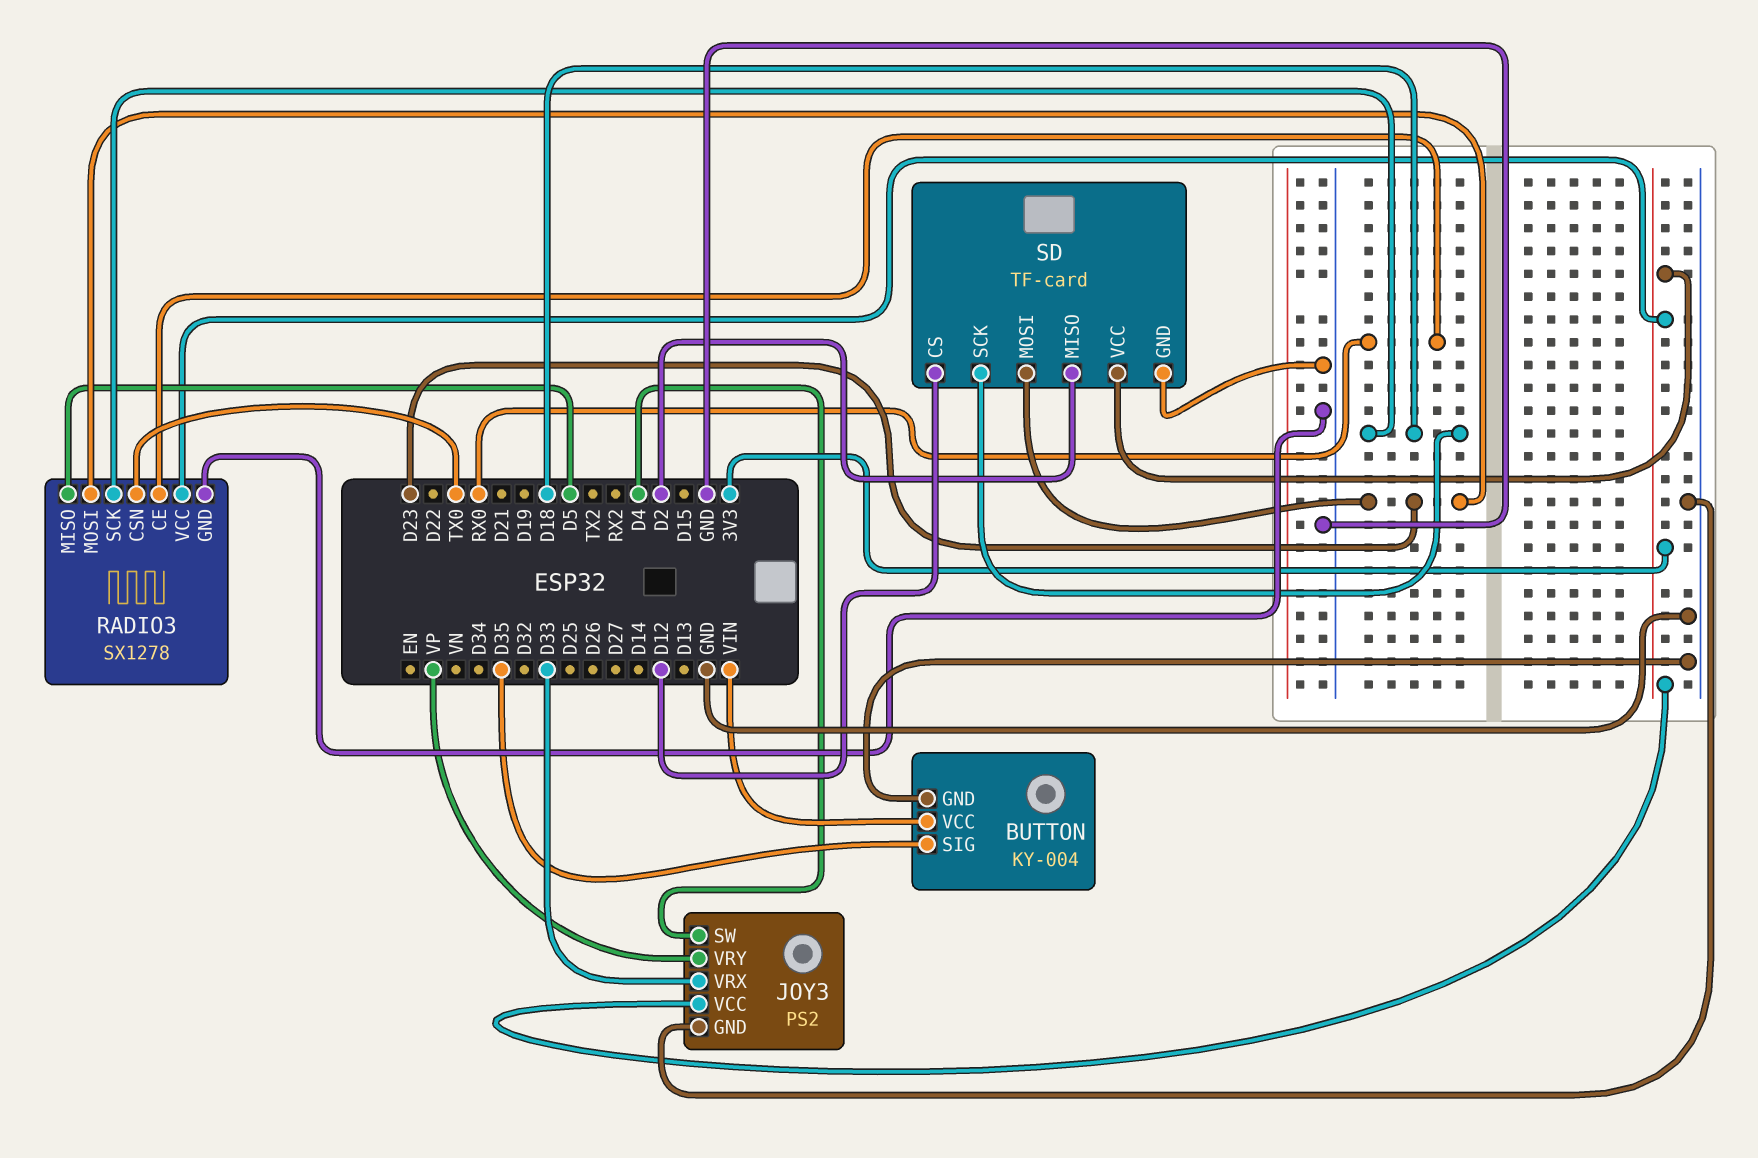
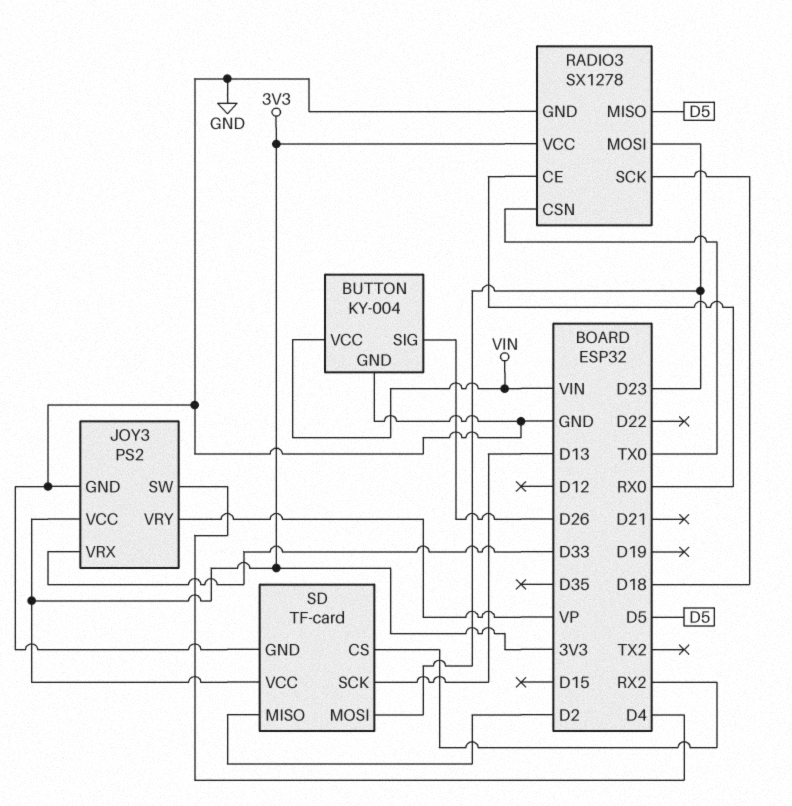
BUTTON pin SIG: D35 -> D26
SD pin CS: D12 -> RX2
SD pin SCK: D18 -> D13

